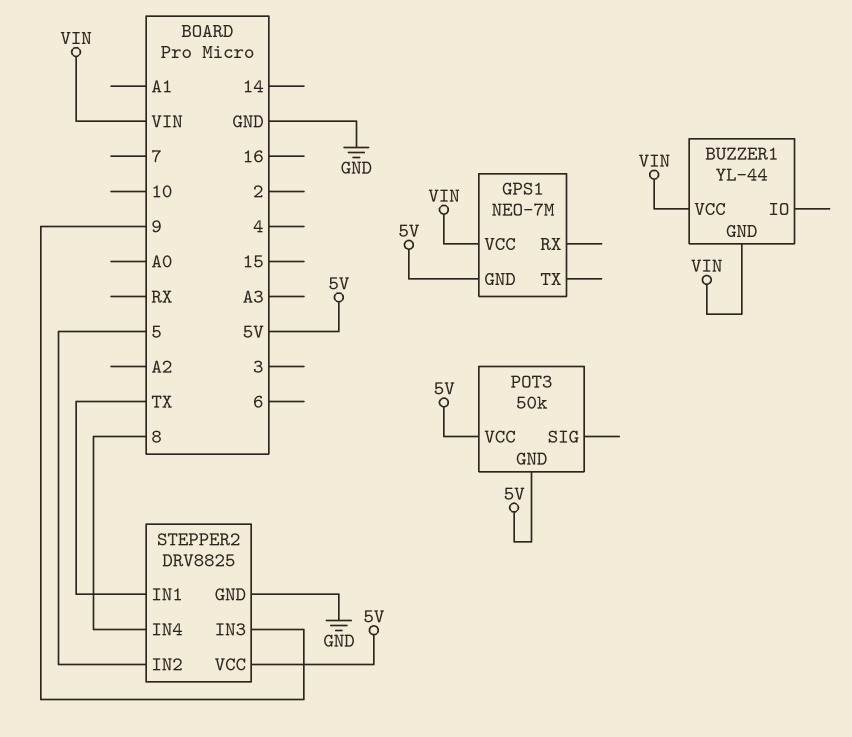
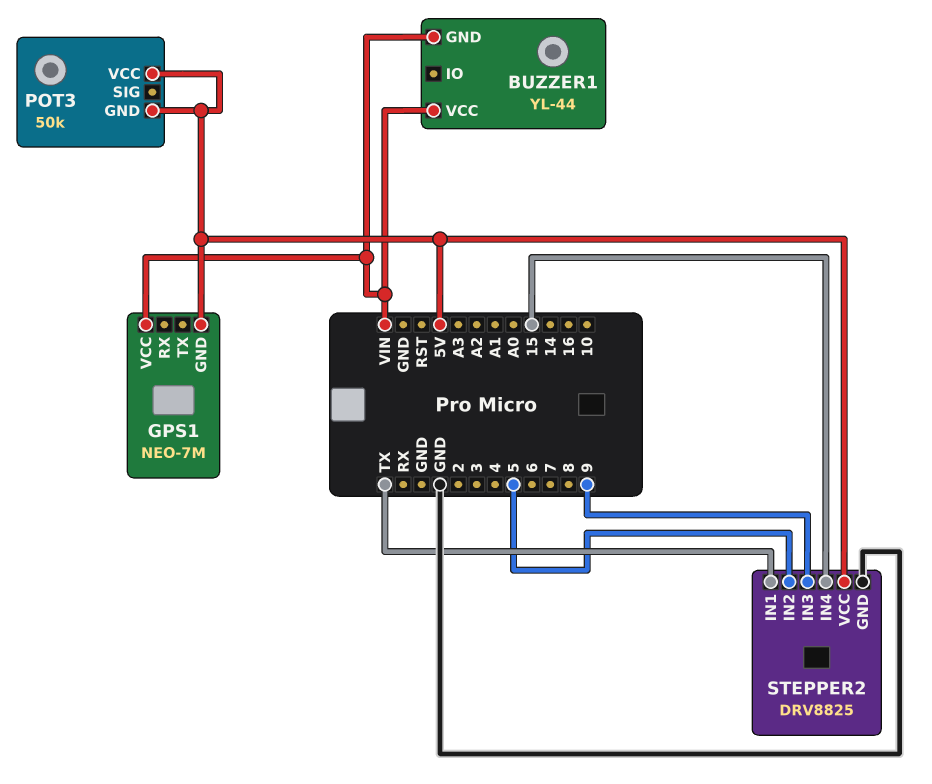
STEPPER2 pin IN4: 8 -> 15

